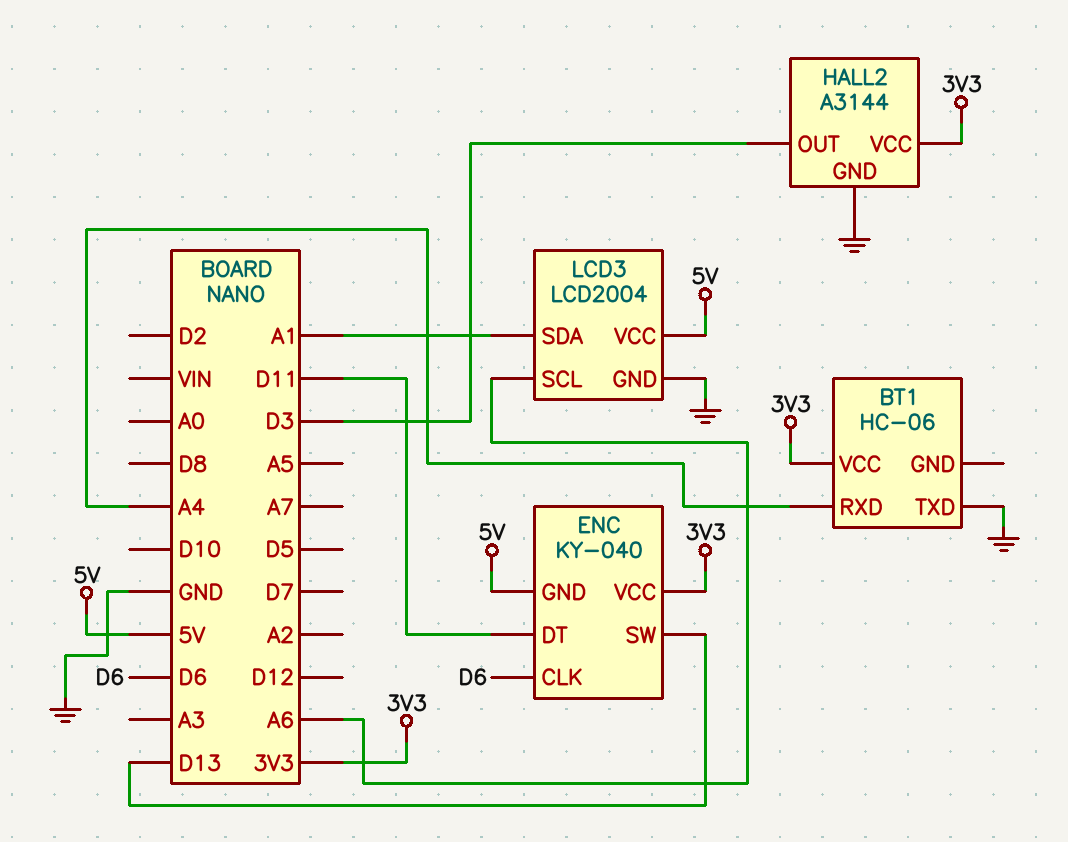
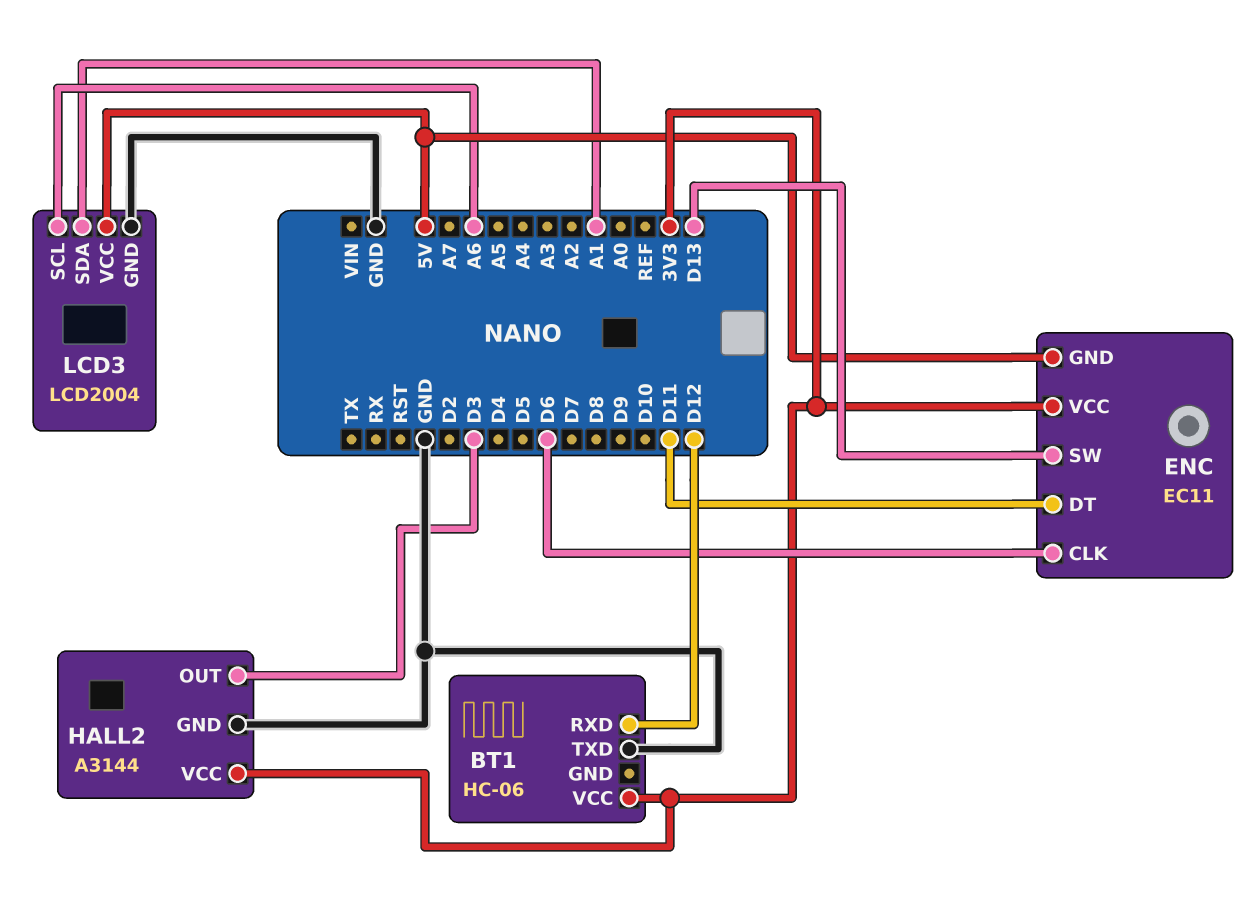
BT1 pin RXD: A4 -> D12
ENC: KY-040 -> EC11

